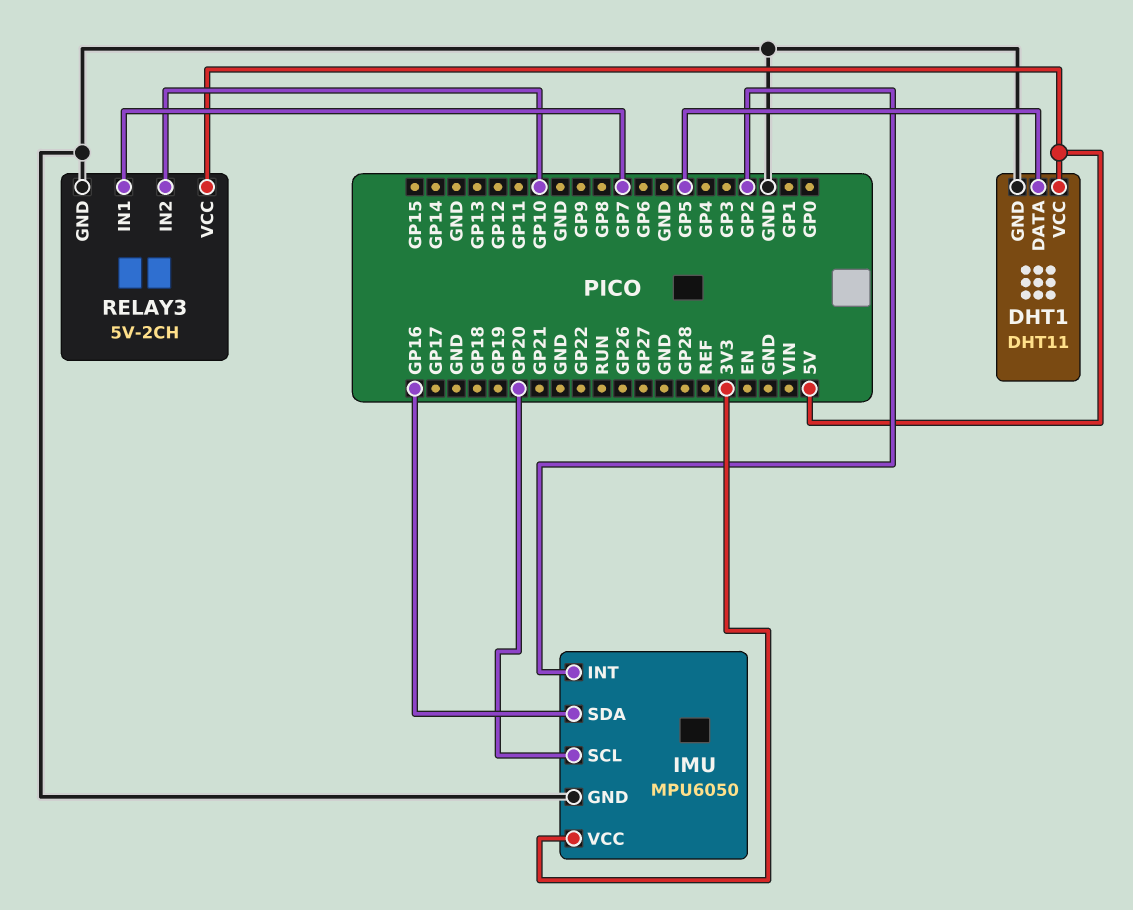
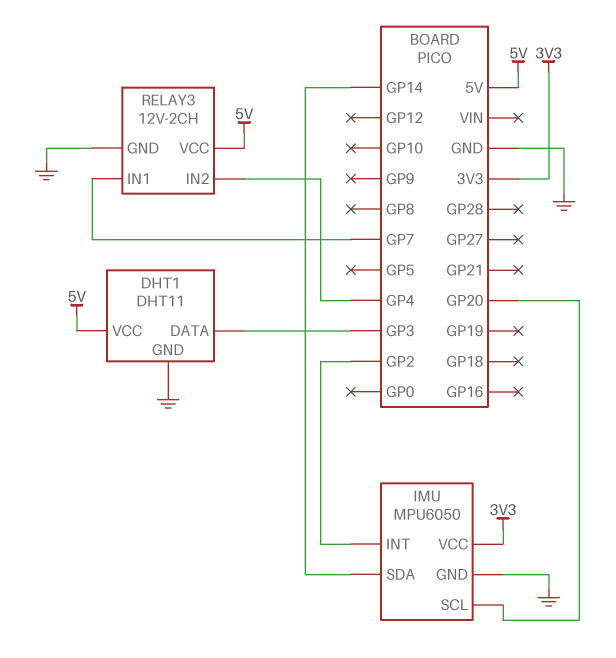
DHT1 pin DATA: GP5 -> GP3
IMU pin SDA: GP16 -> GP14
RELAY3: 5V-2CH -> 12V-2CH
RELAY3 pin IN2: GP10 -> GP4

